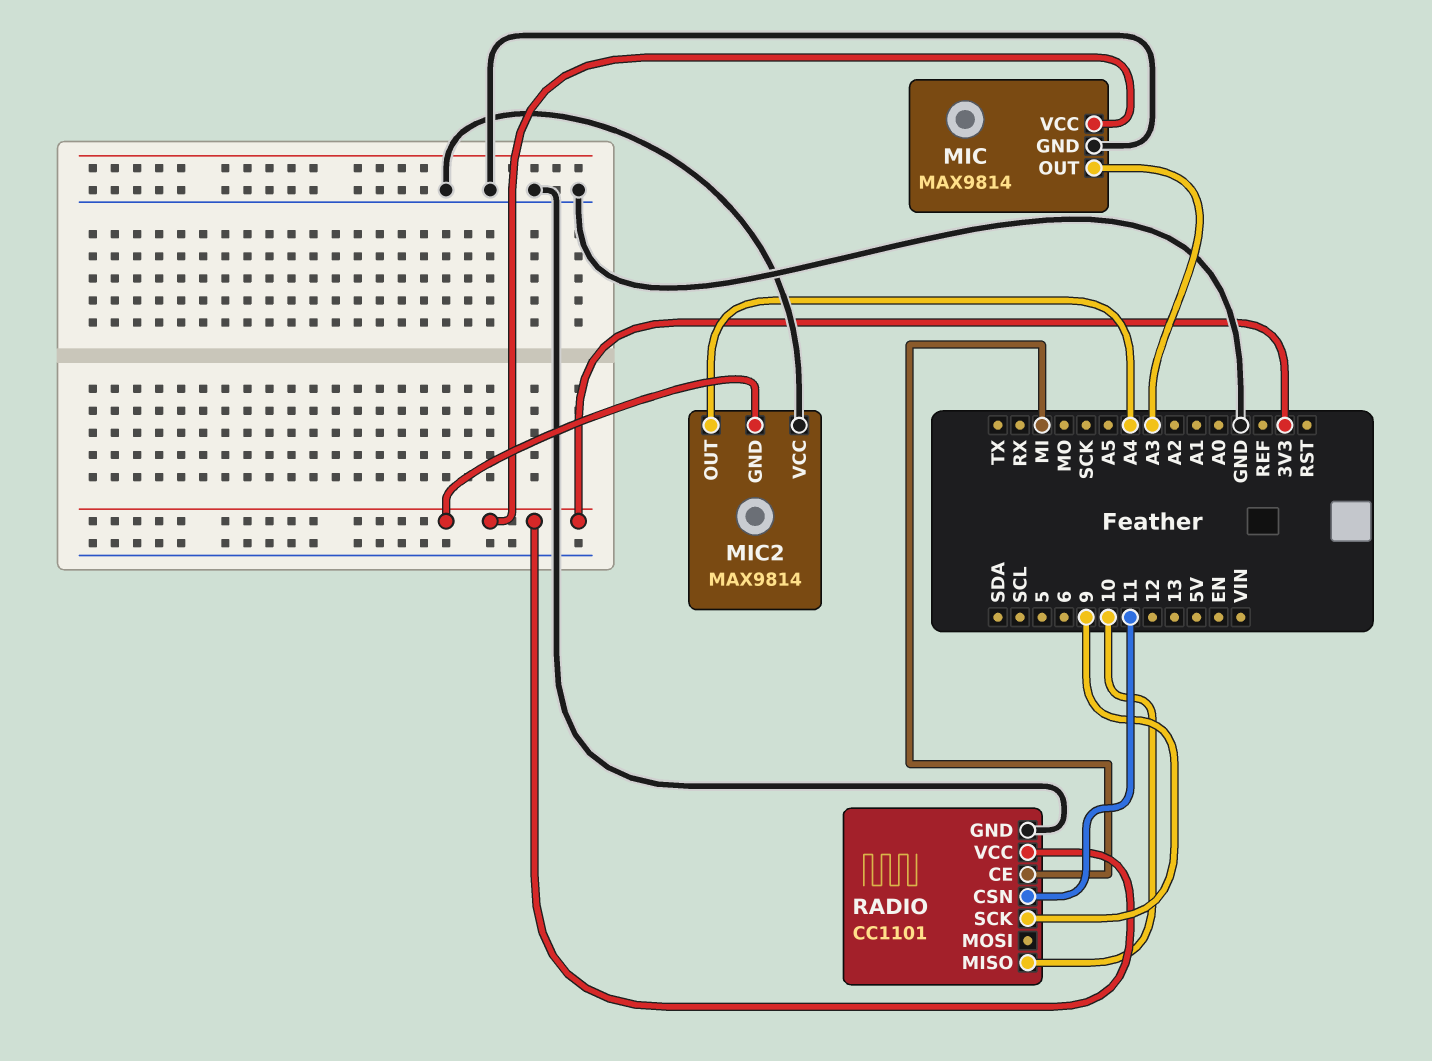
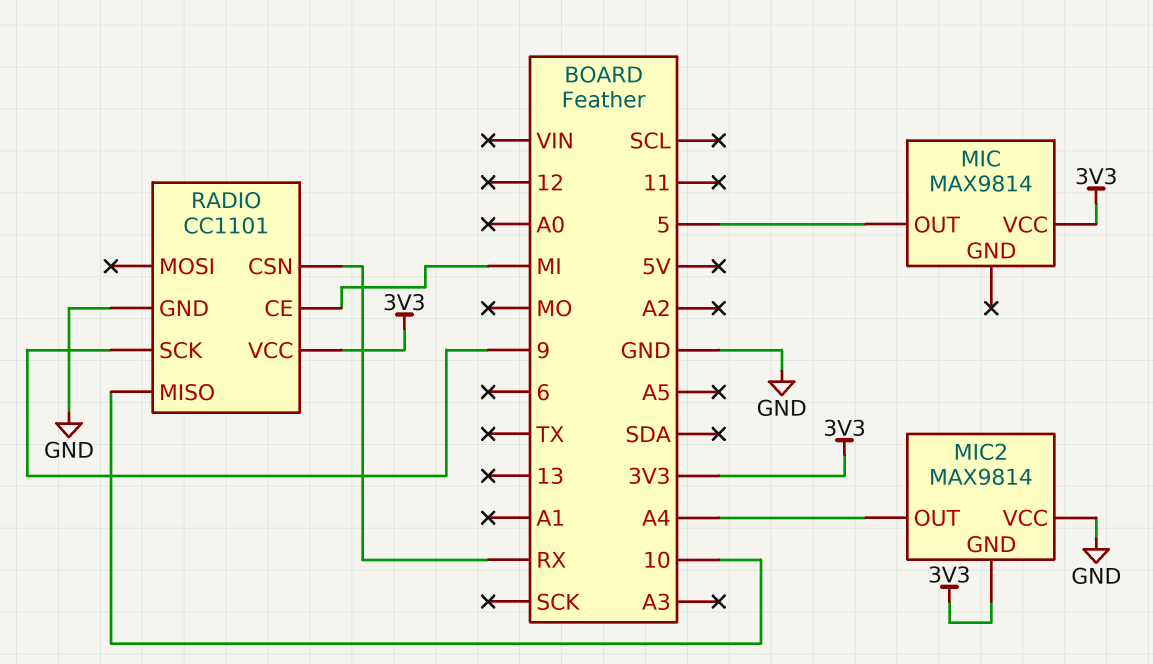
MIC pin GND: GND -> none
MIC pin OUT: A3 -> 5
RADIO pin CSN: 11 -> RX

